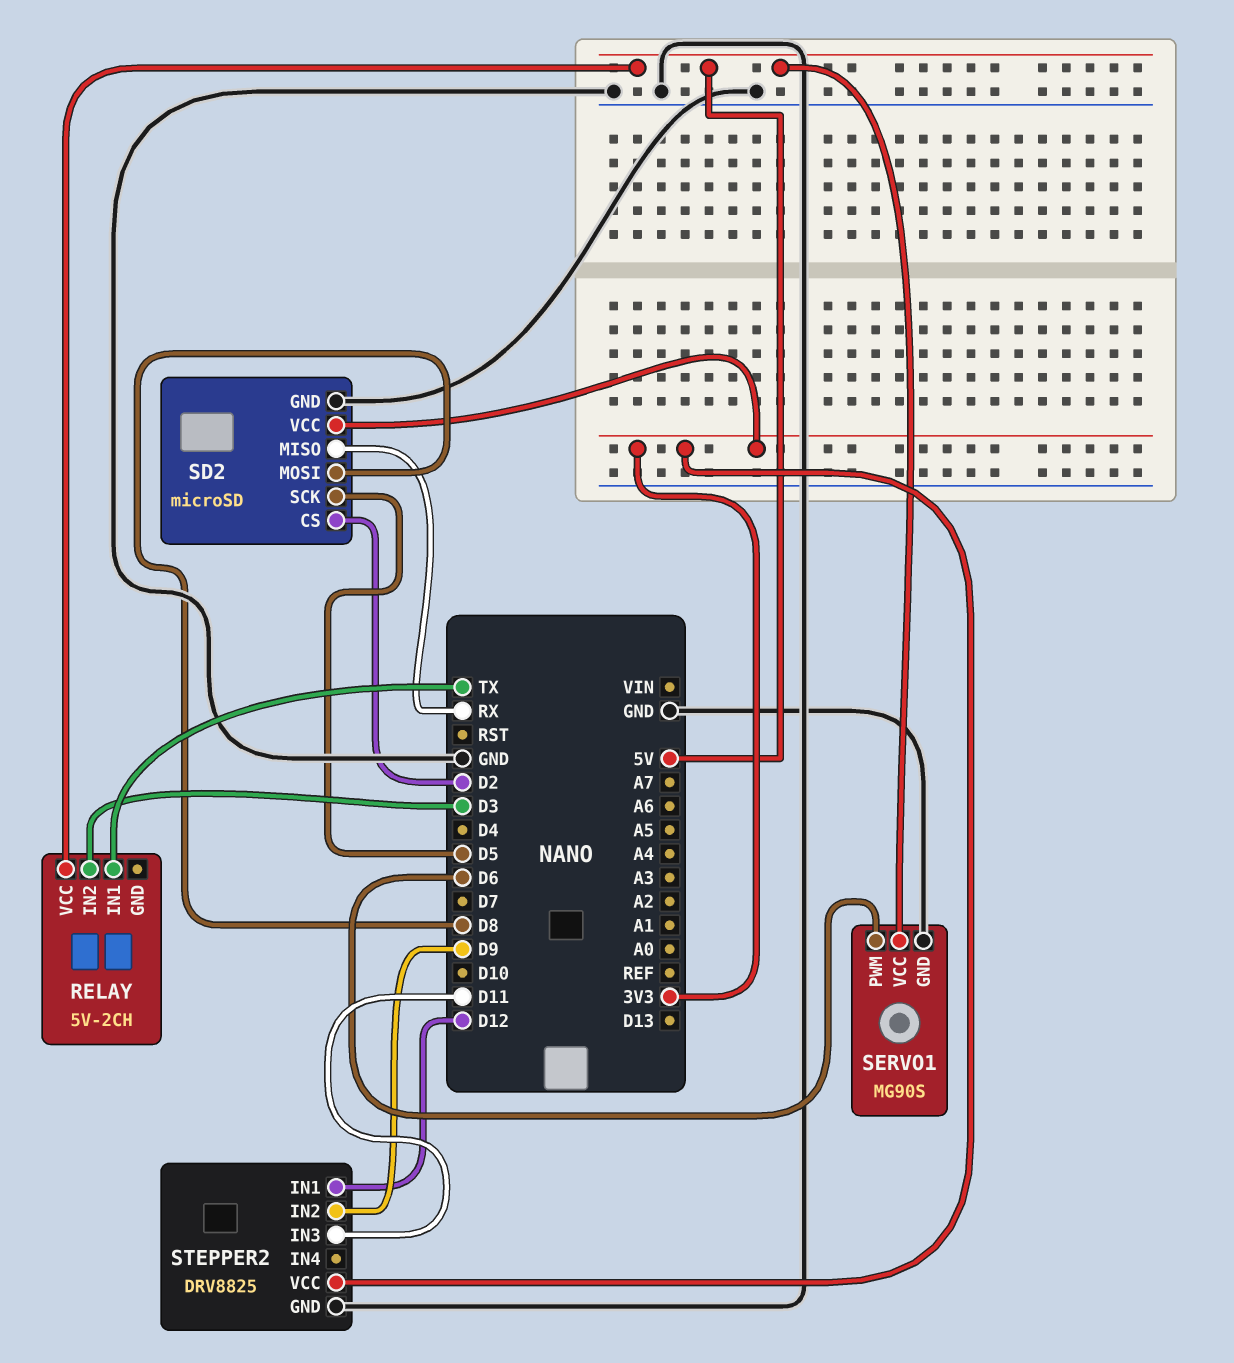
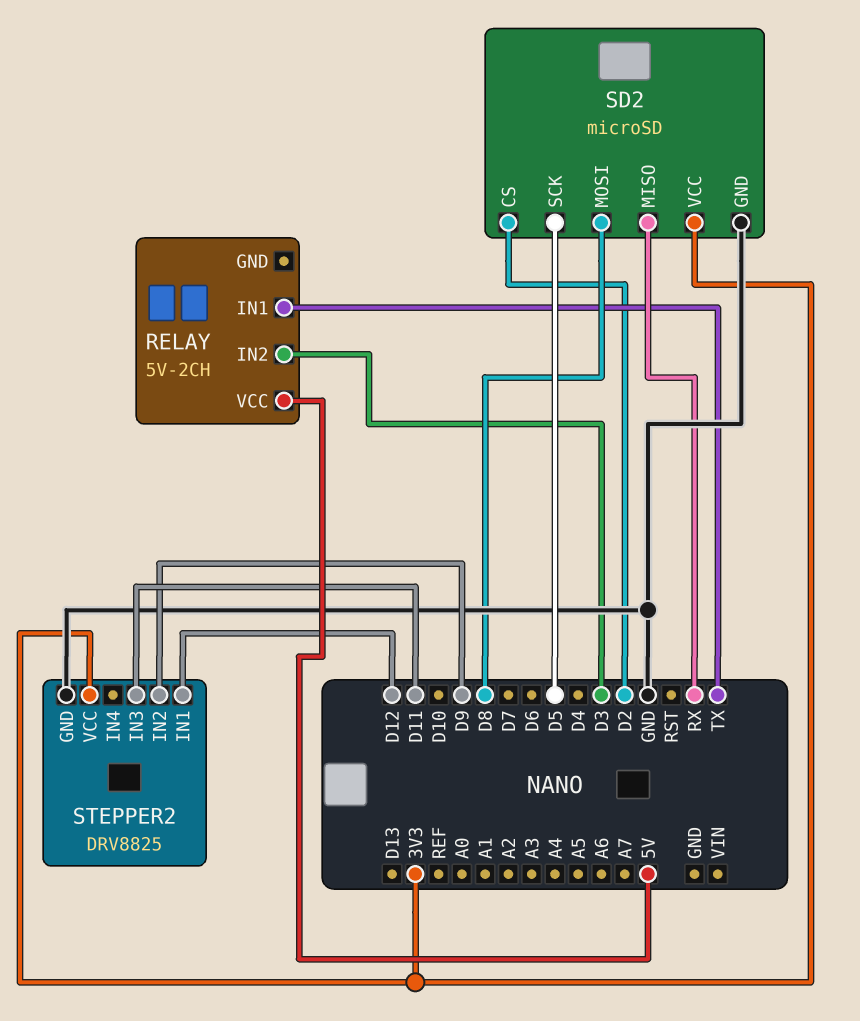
SERVO1: MG90S -> none
SERVO1 pin GND: GND -> none
SERVO1 pin PWM: D6 -> none
SERVO1 pin VCC: 5V -> none

